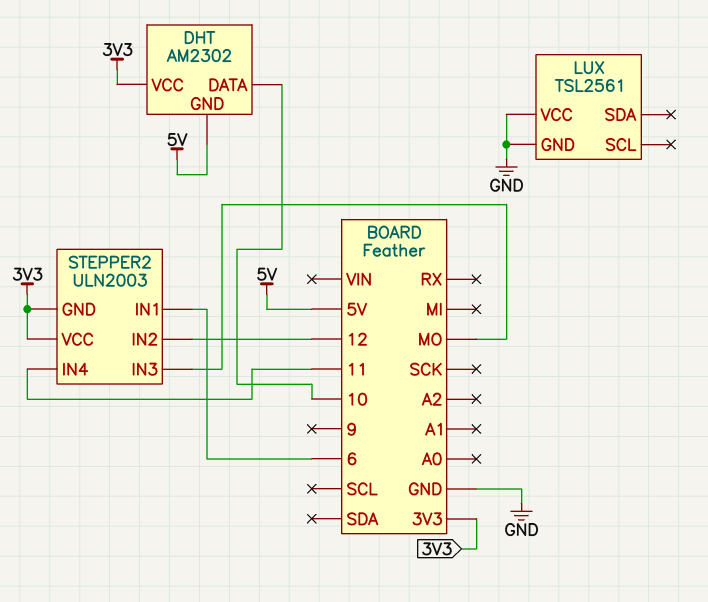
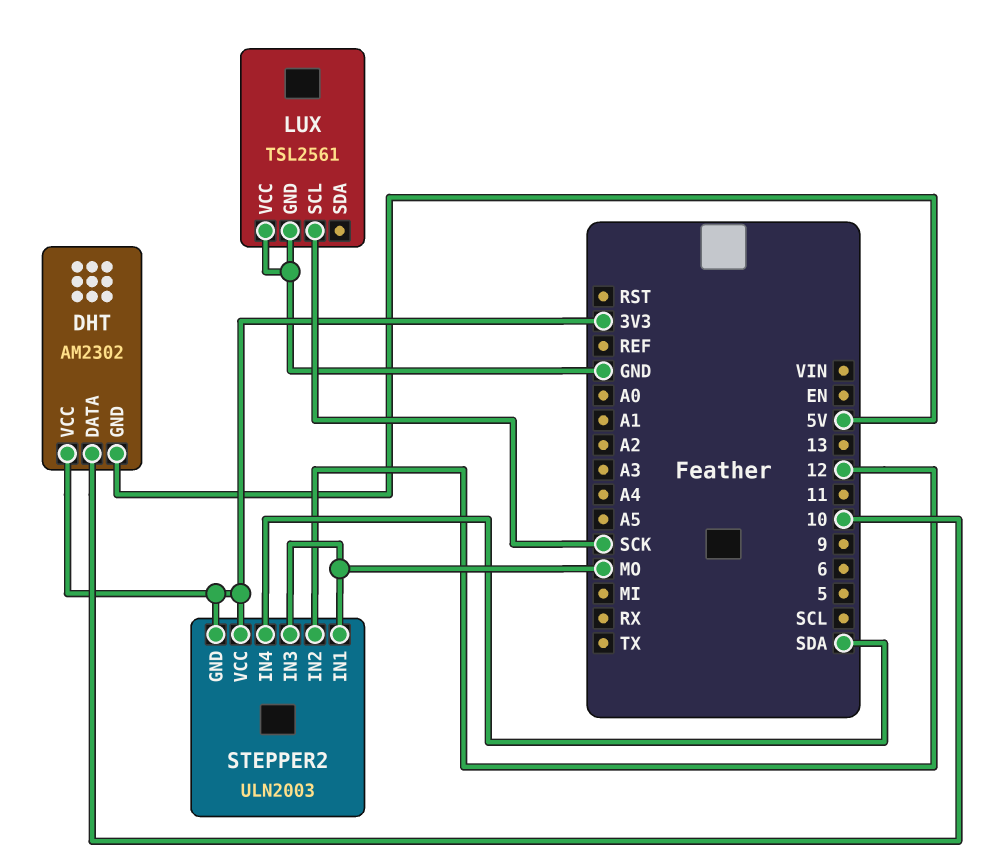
LUX pin SCL: none -> SCK
STEPPER2 pin IN1: 6 -> MO
STEPPER2 pin IN4: 11 -> SDA

